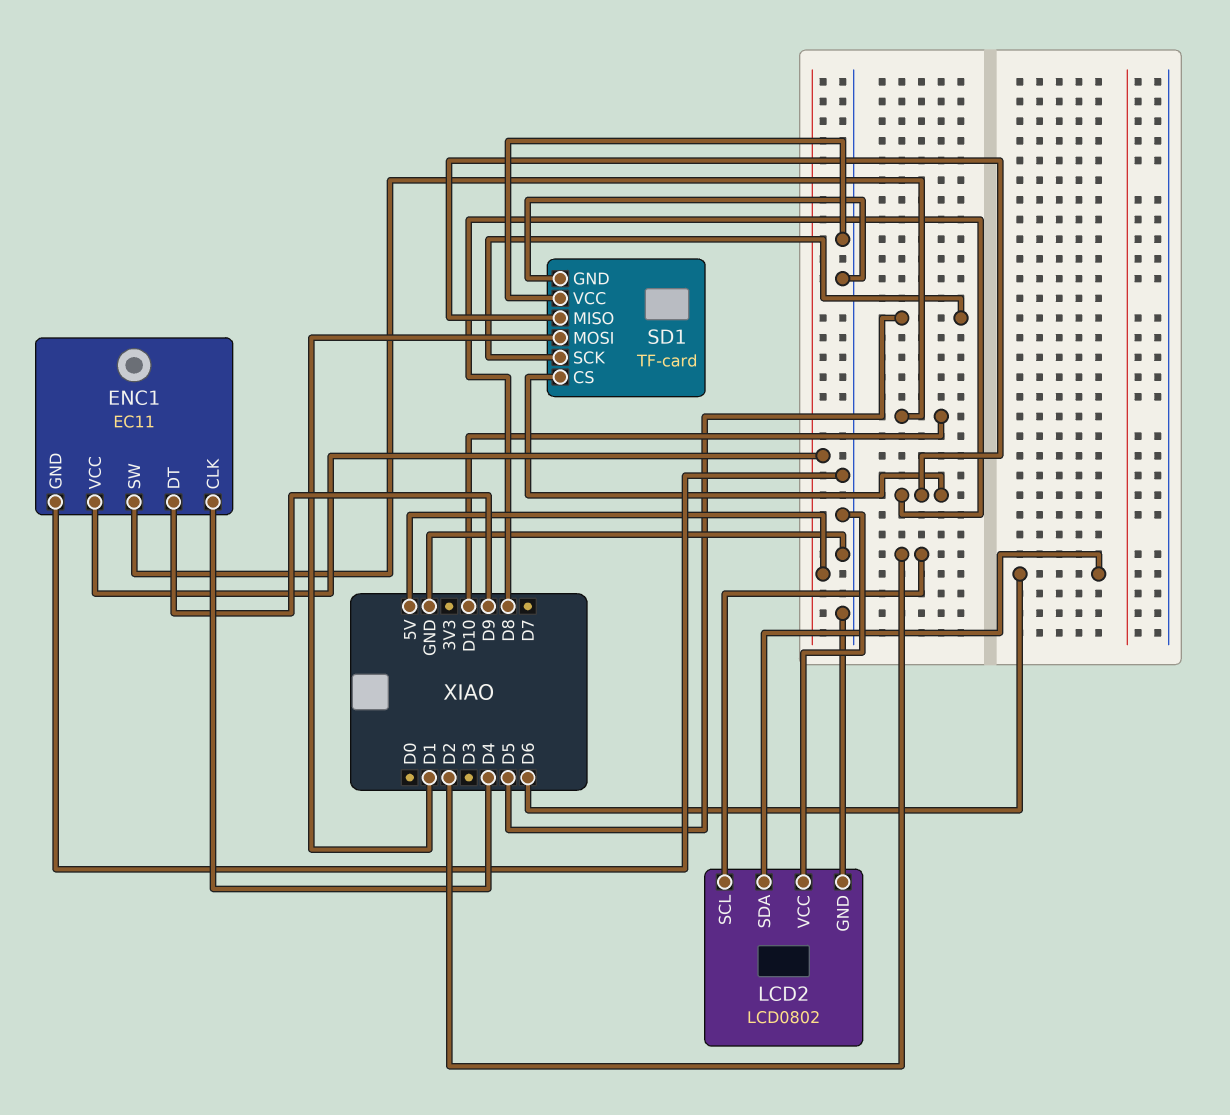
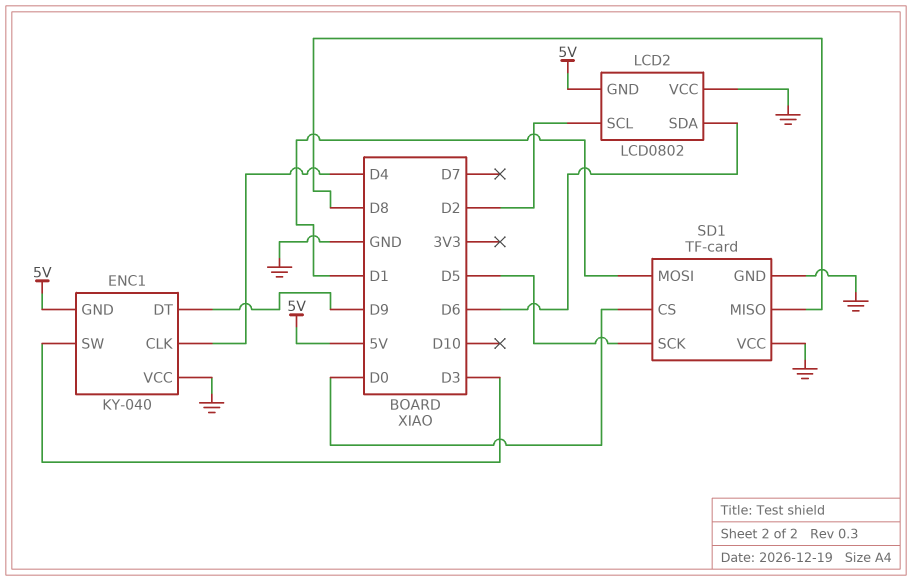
ENC1: EC11 -> KY-040
ENC1 pin GND: GND -> 5V
ENC1 pin SW: D10 -> D3
ENC1 pin VCC: 5V -> GND
LCD2 pin GND: GND -> 5V
SD1 pin CS: D8 -> D0

